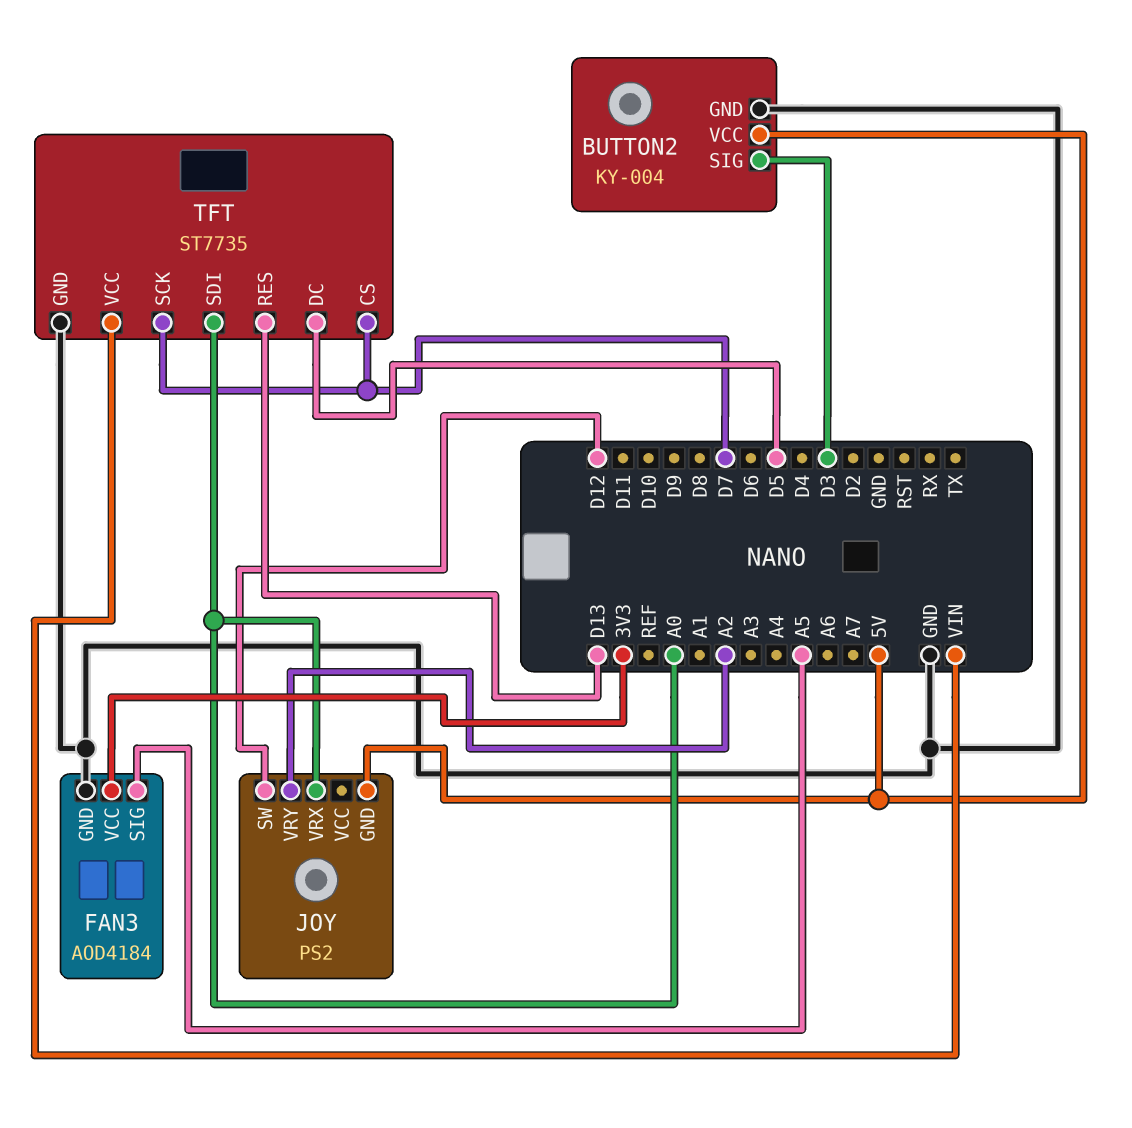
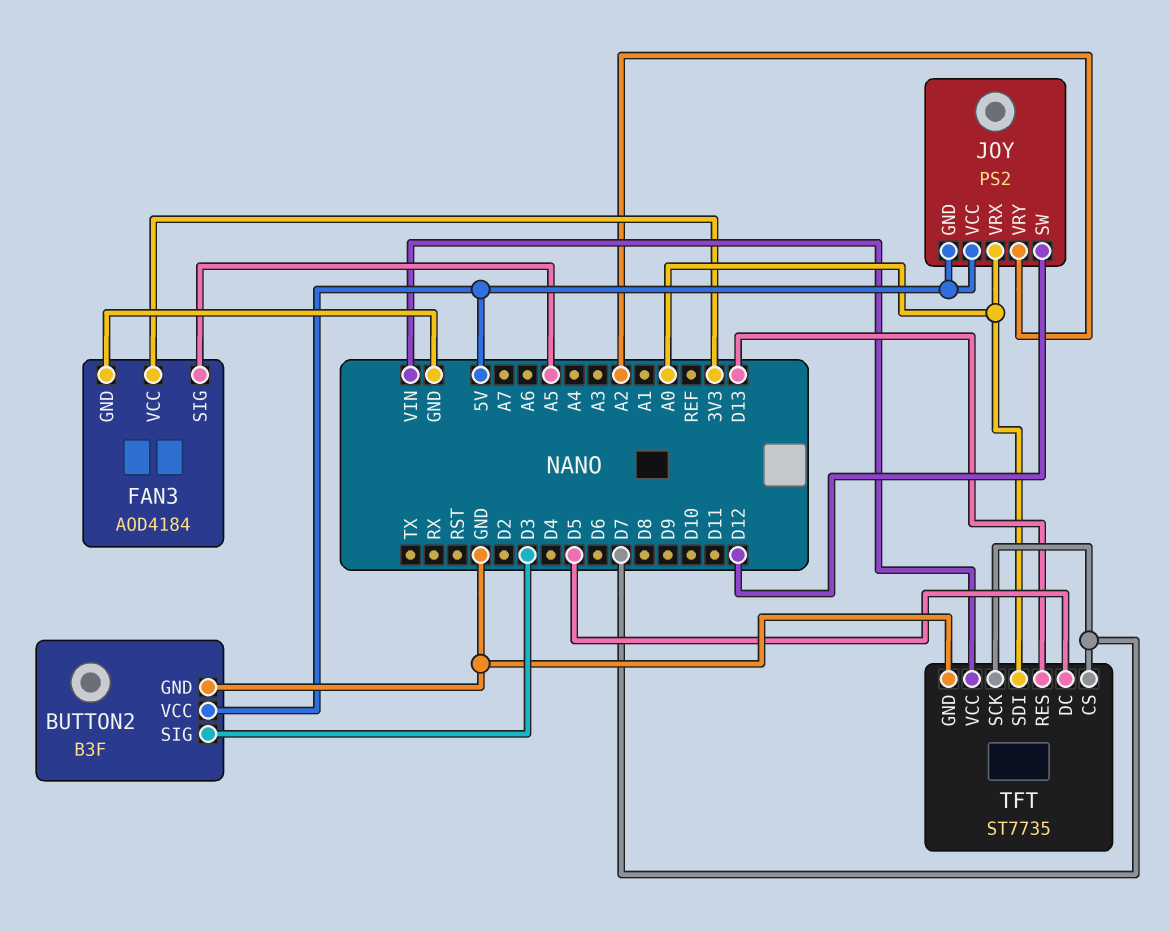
BUTTON2: KY-004 -> B3F
JOY pin VCC: none -> 5V

